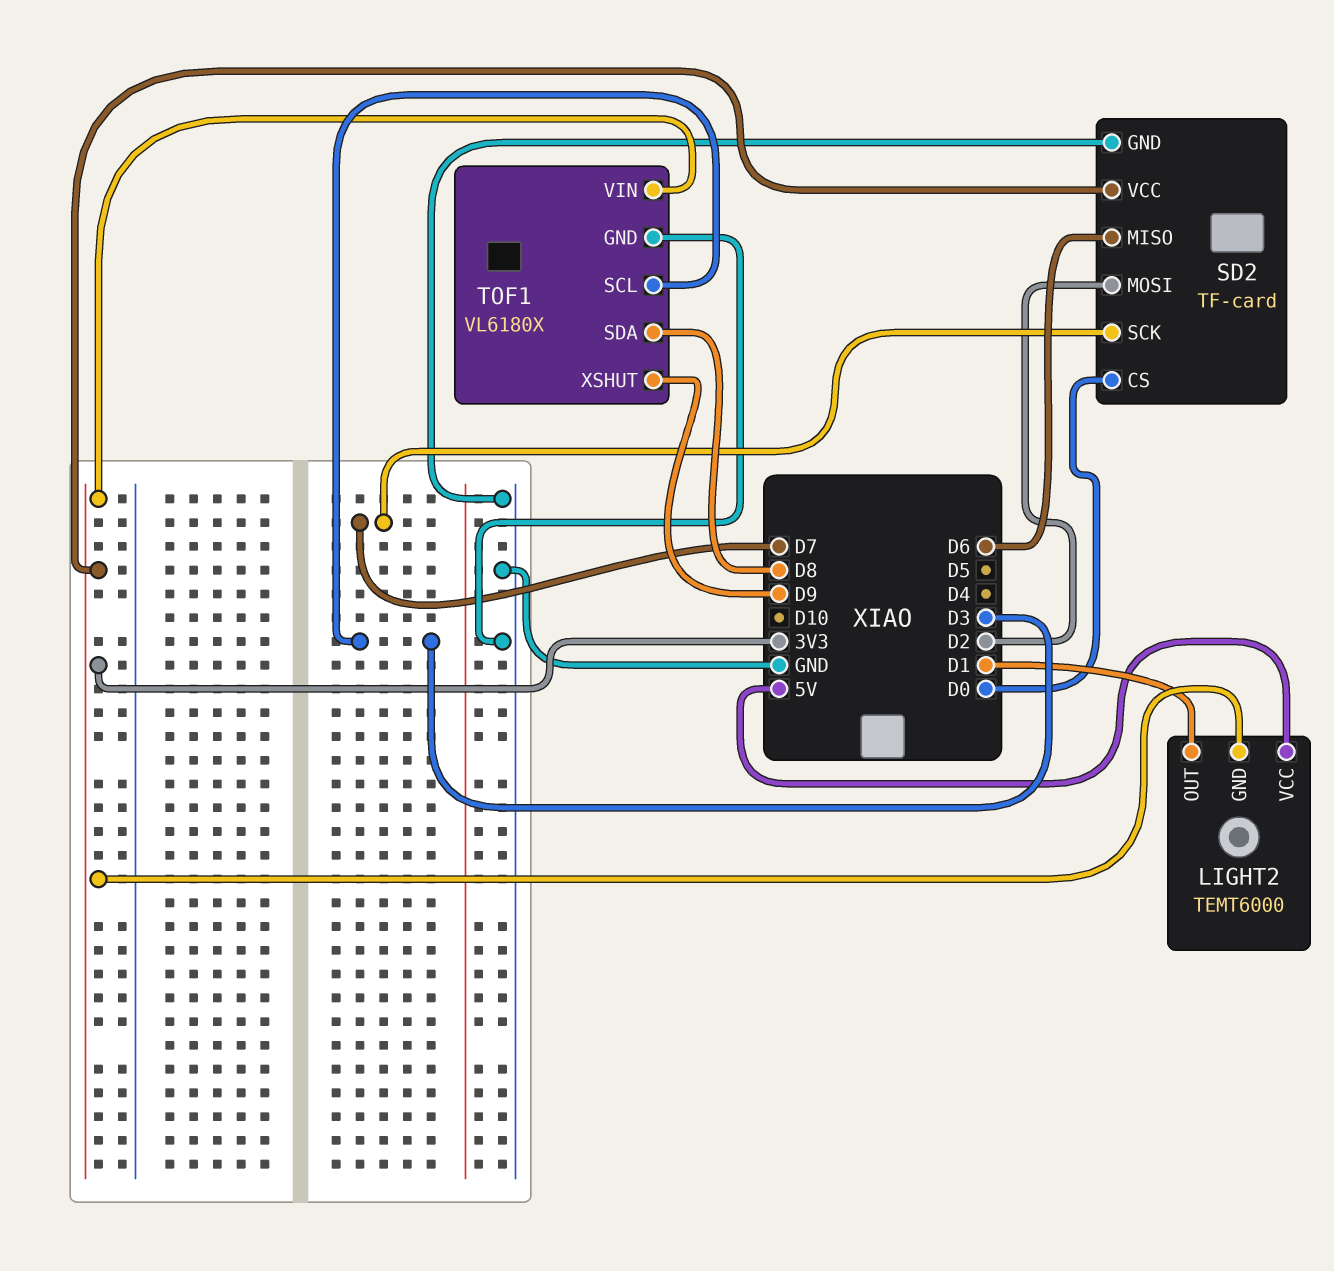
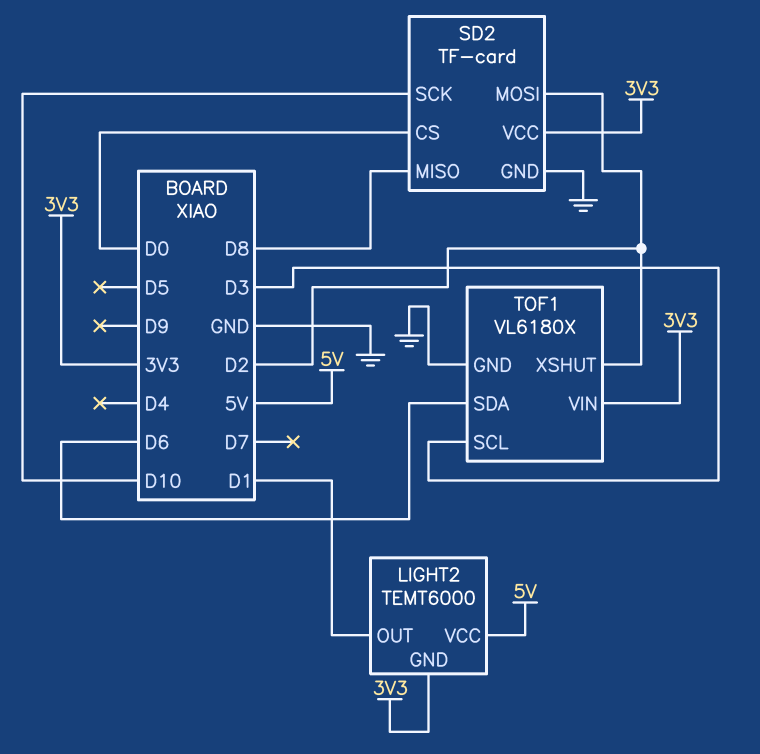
SD2 pin MISO: D6 -> D8
SD2 pin SCK: D7 -> D10
TOF1 pin SDA: D8 -> D6
TOF1 pin XSHUT: D9 -> D2

